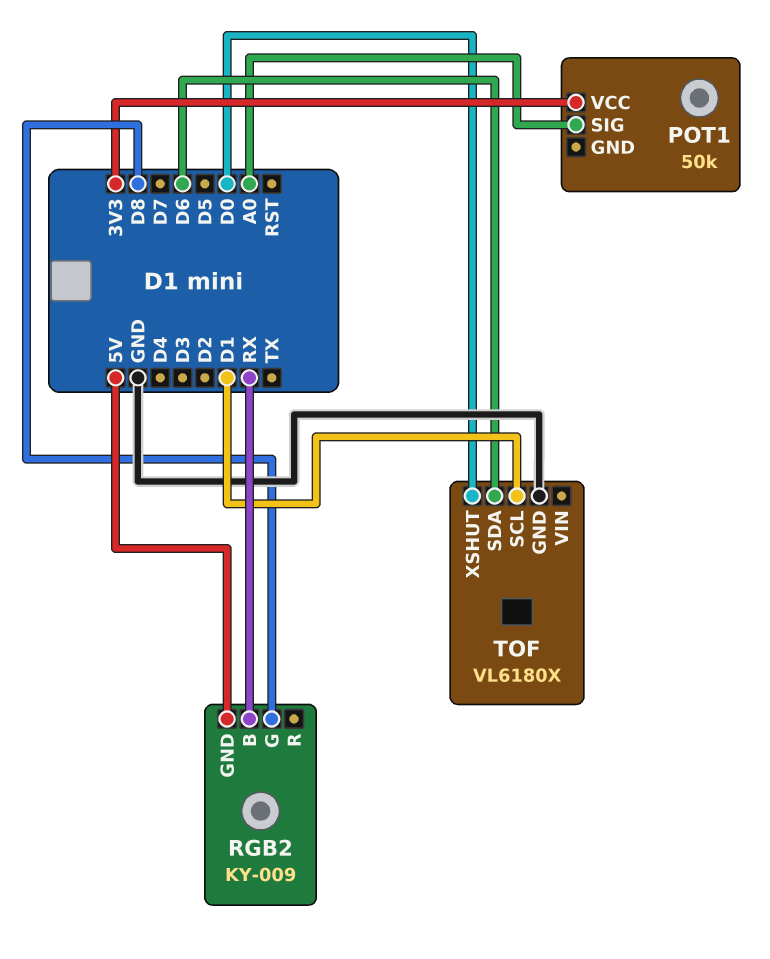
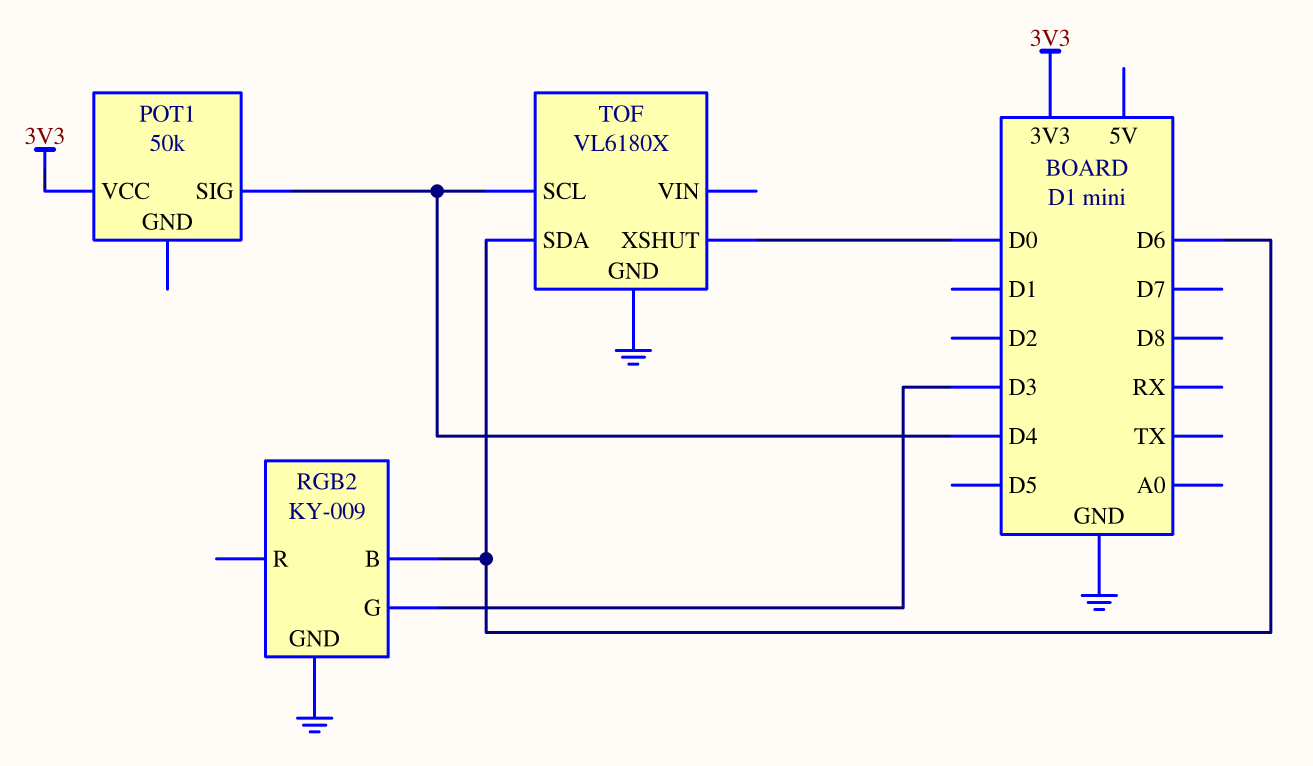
POT1 pin SIG: A0 -> D4
RGB2 pin B: RX -> D6
RGB2 pin G: D8 -> D3
RGB2 pin GND: 5V -> GND
TOF pin SCL: D1 -> D4

